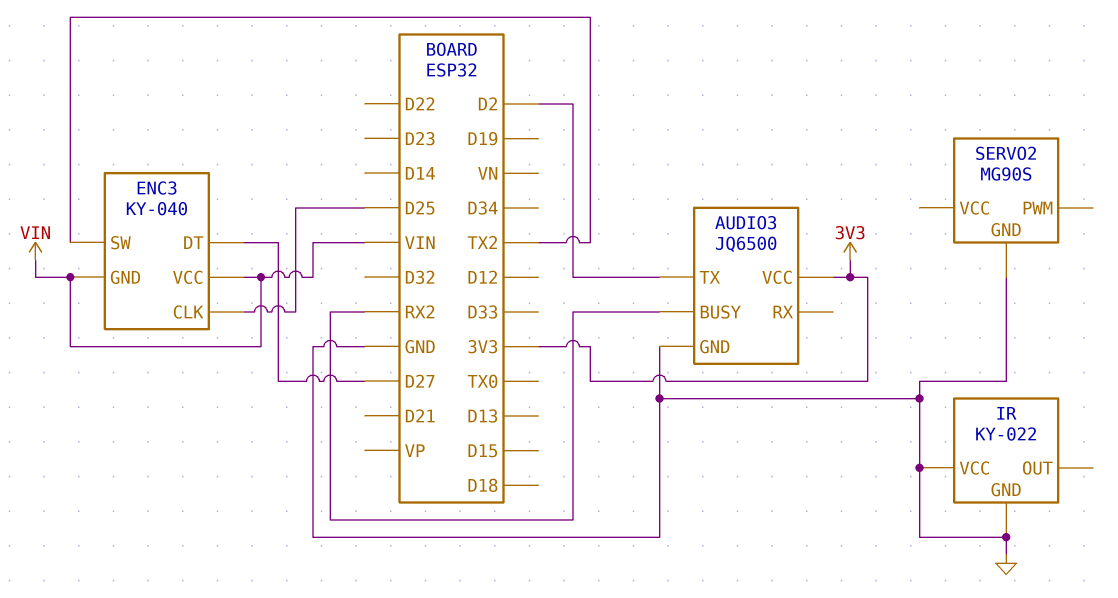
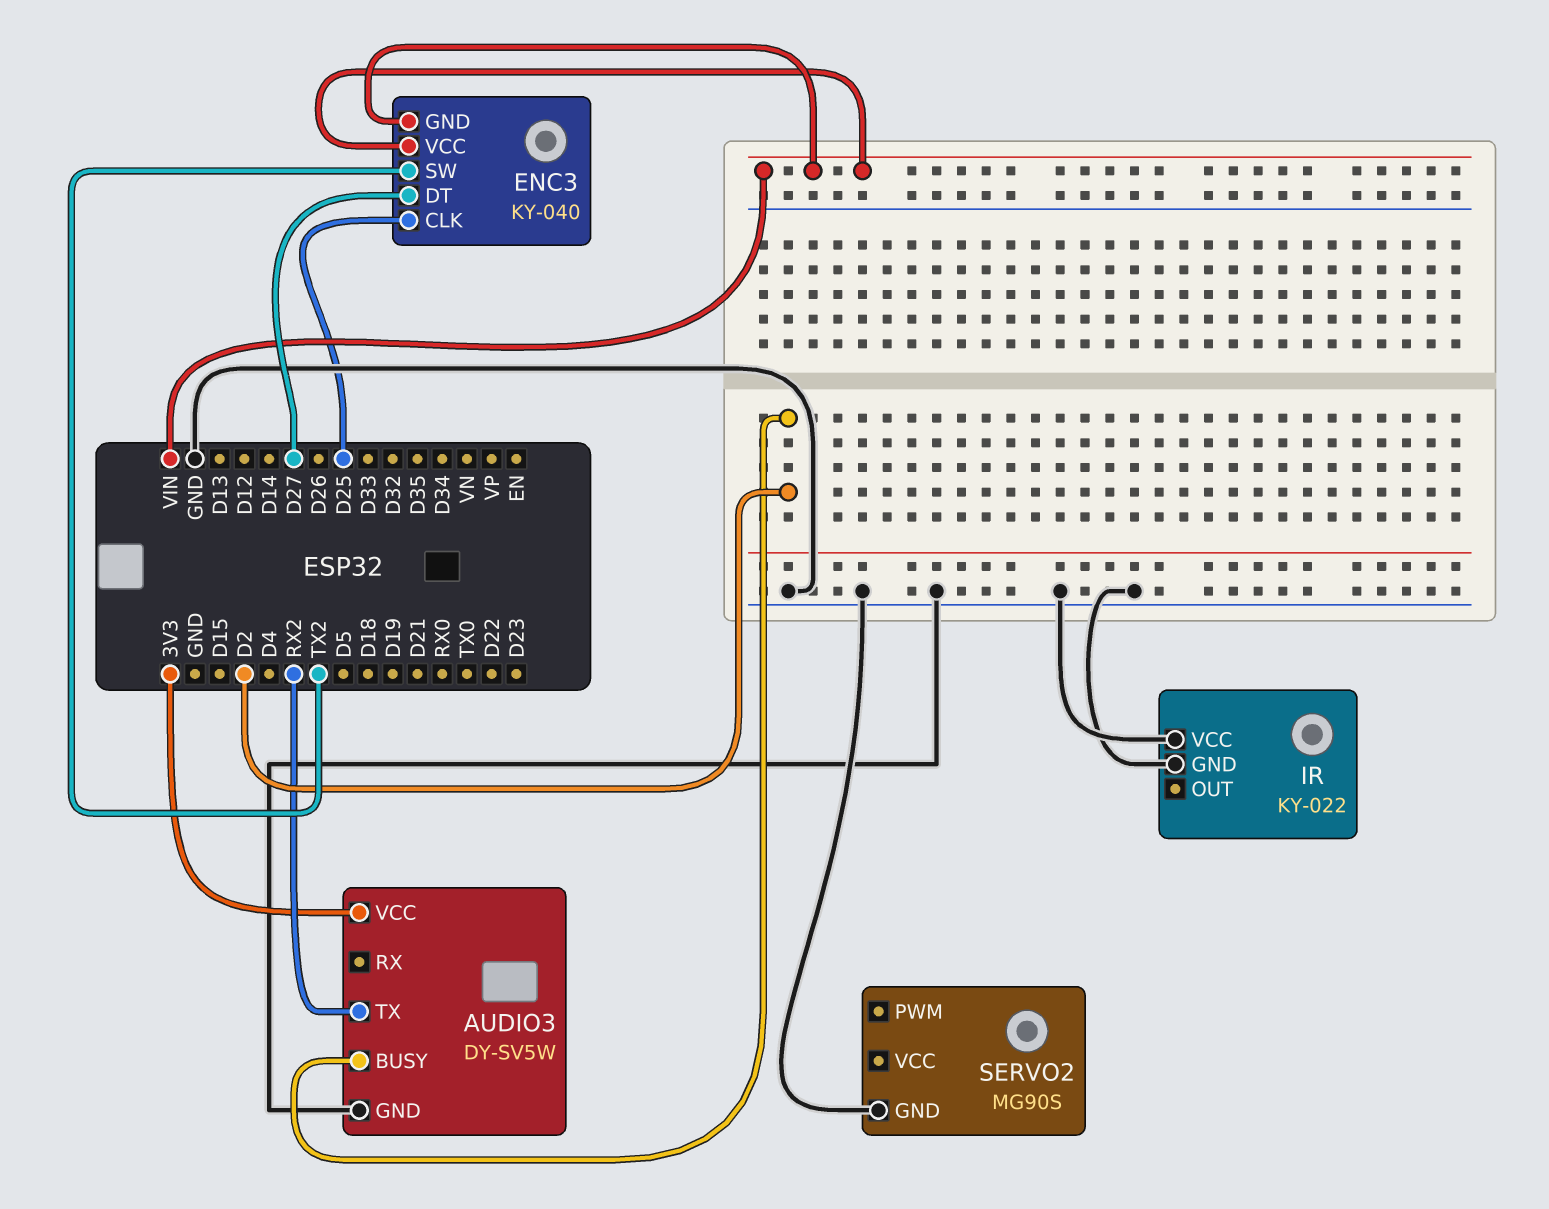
AUDIO3: JQ6500 -> DY-SV5W
AUDIO3 pin BUSY: RX2 -> D2
AUDIO3 pin TX: D2 -> RX2

